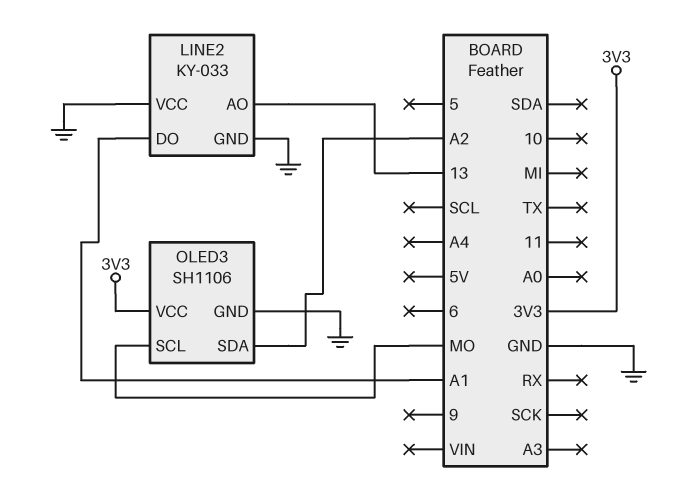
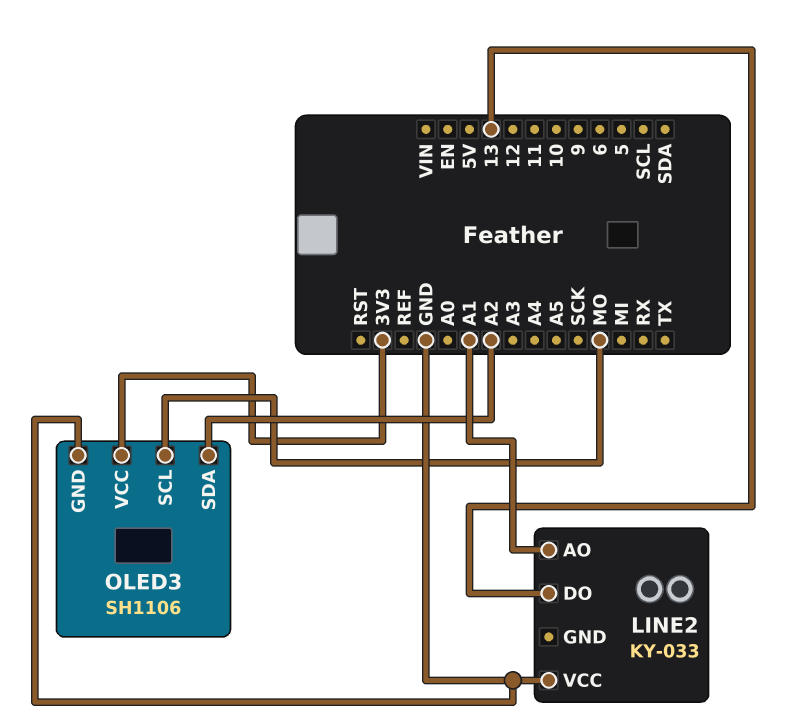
LINE2 pin AO: 13 -> A1
LINE2 pin DO: A1 -> 13
LINE2 pin GND: GND -> none

